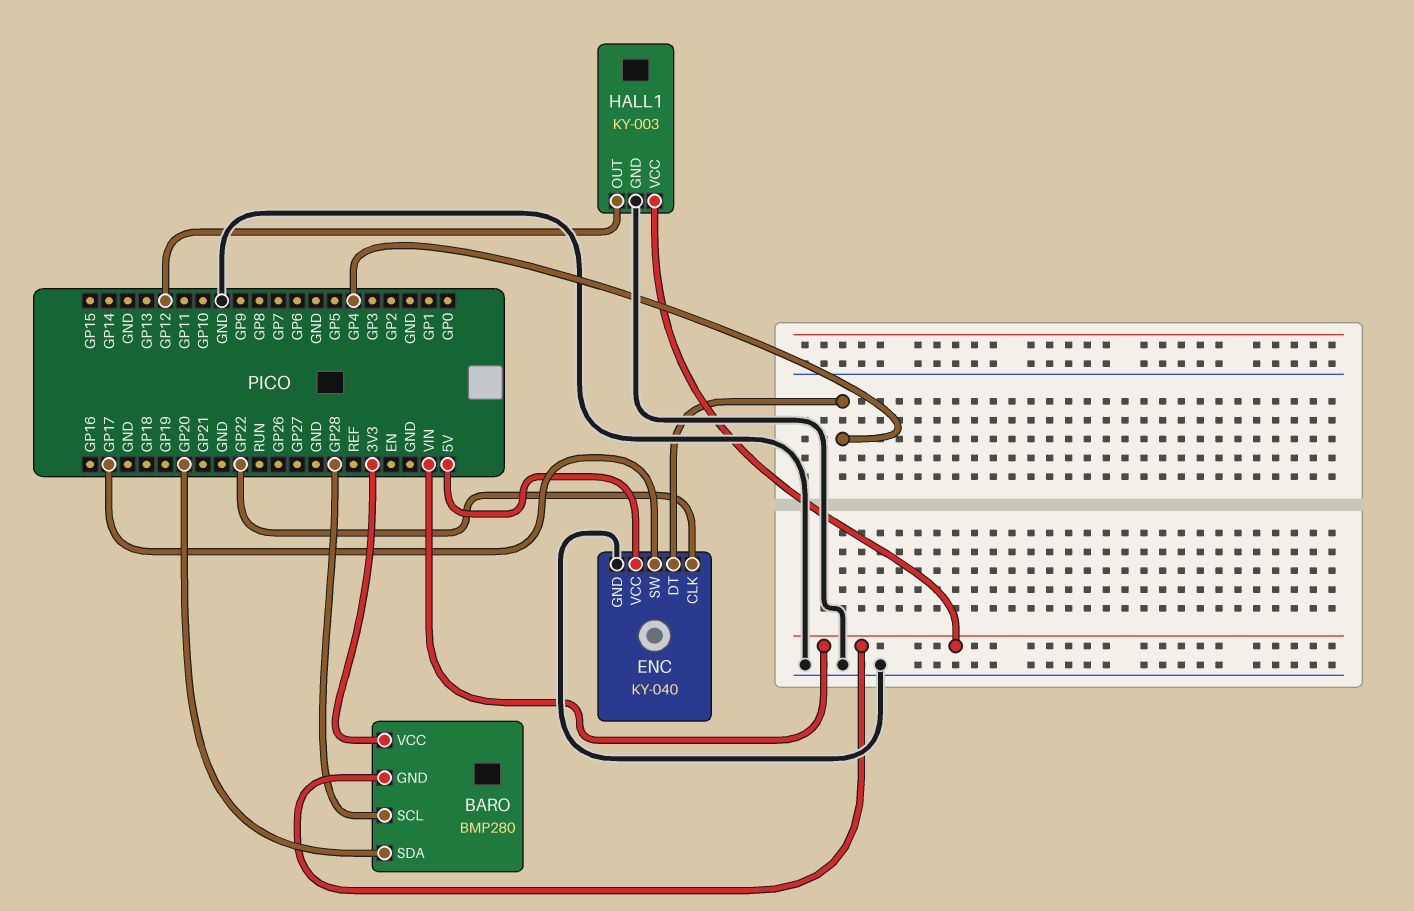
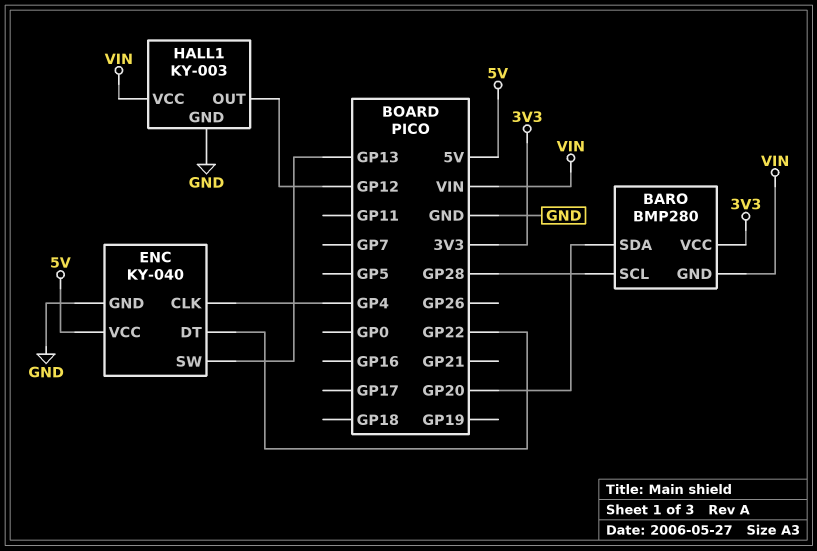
ENC pin CLK: GP22 -> GP4
ENC pin DT: GP4 -> GP22
ENC pin SW: GP17 -> GP13

